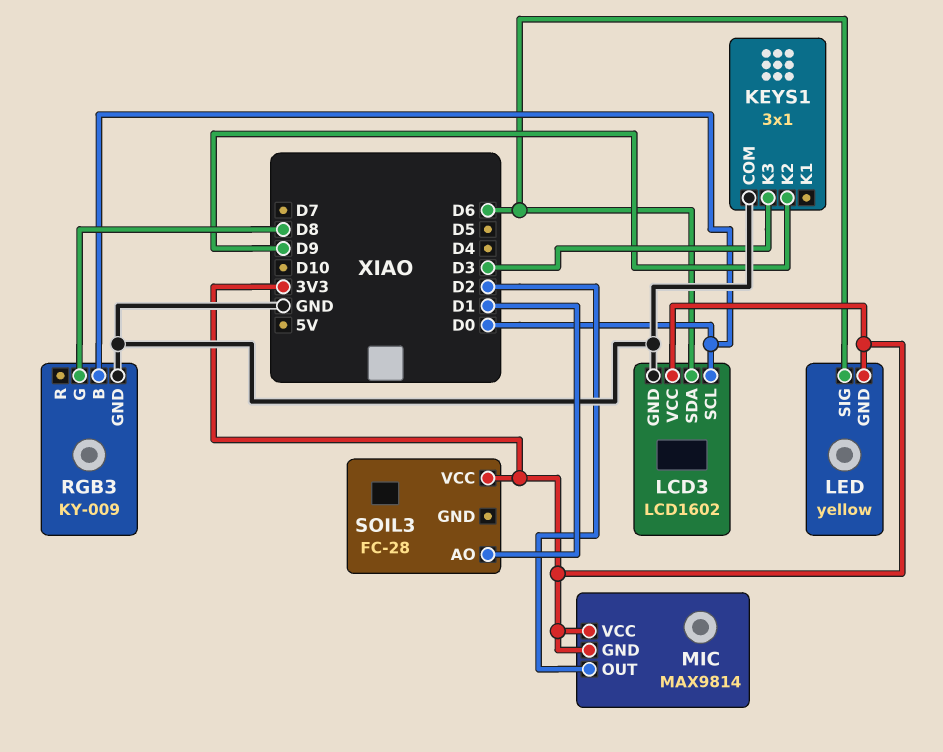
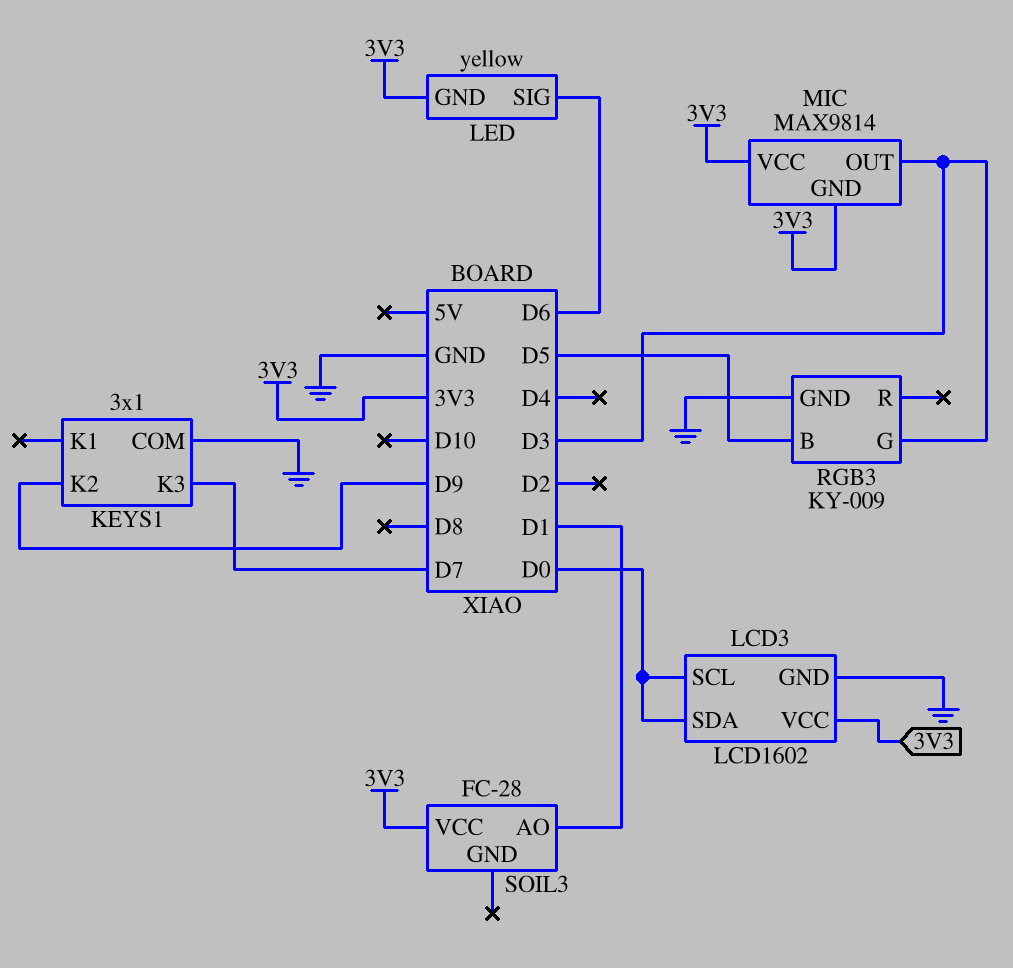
KEYS1 pin K3: D3 -> D7
LCD3 pin SDA: D6 -> D0
MIC pin OUT: D2 -> D3
RGB3 pin B: D0 -> D5
RGB3 pin G: D8 -> D3

